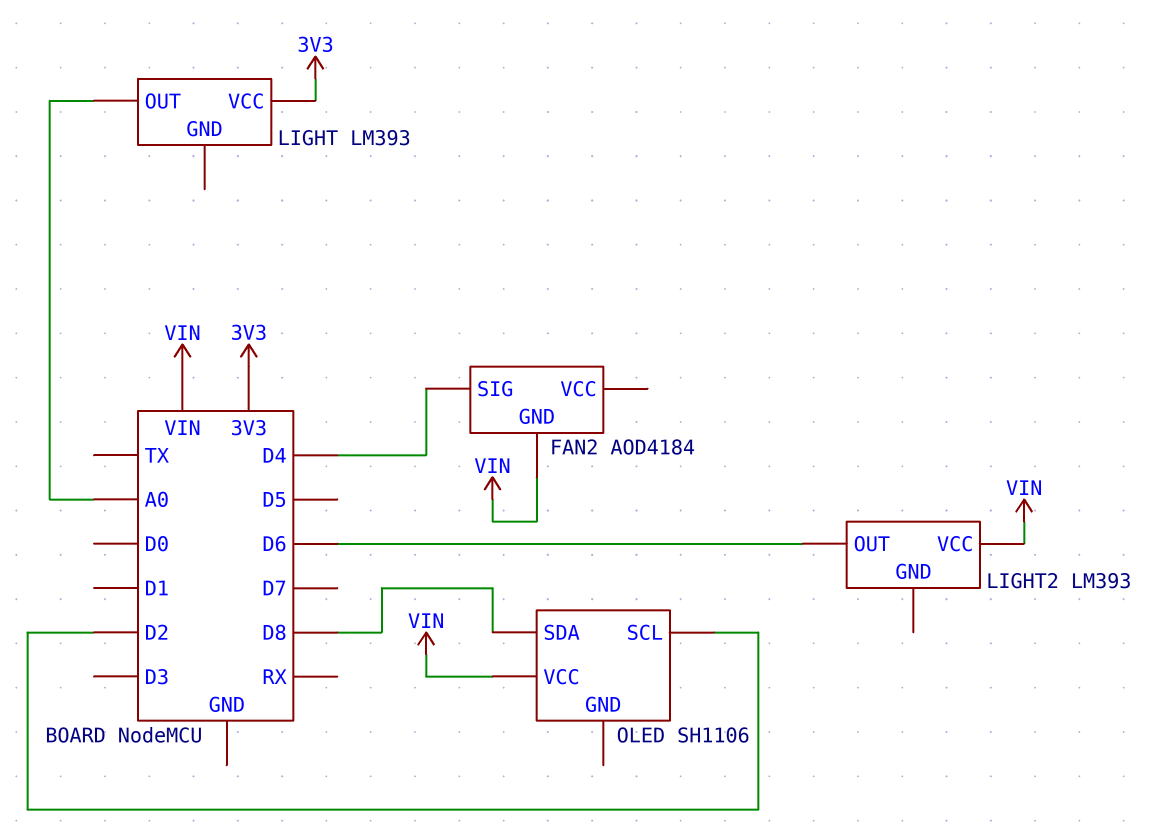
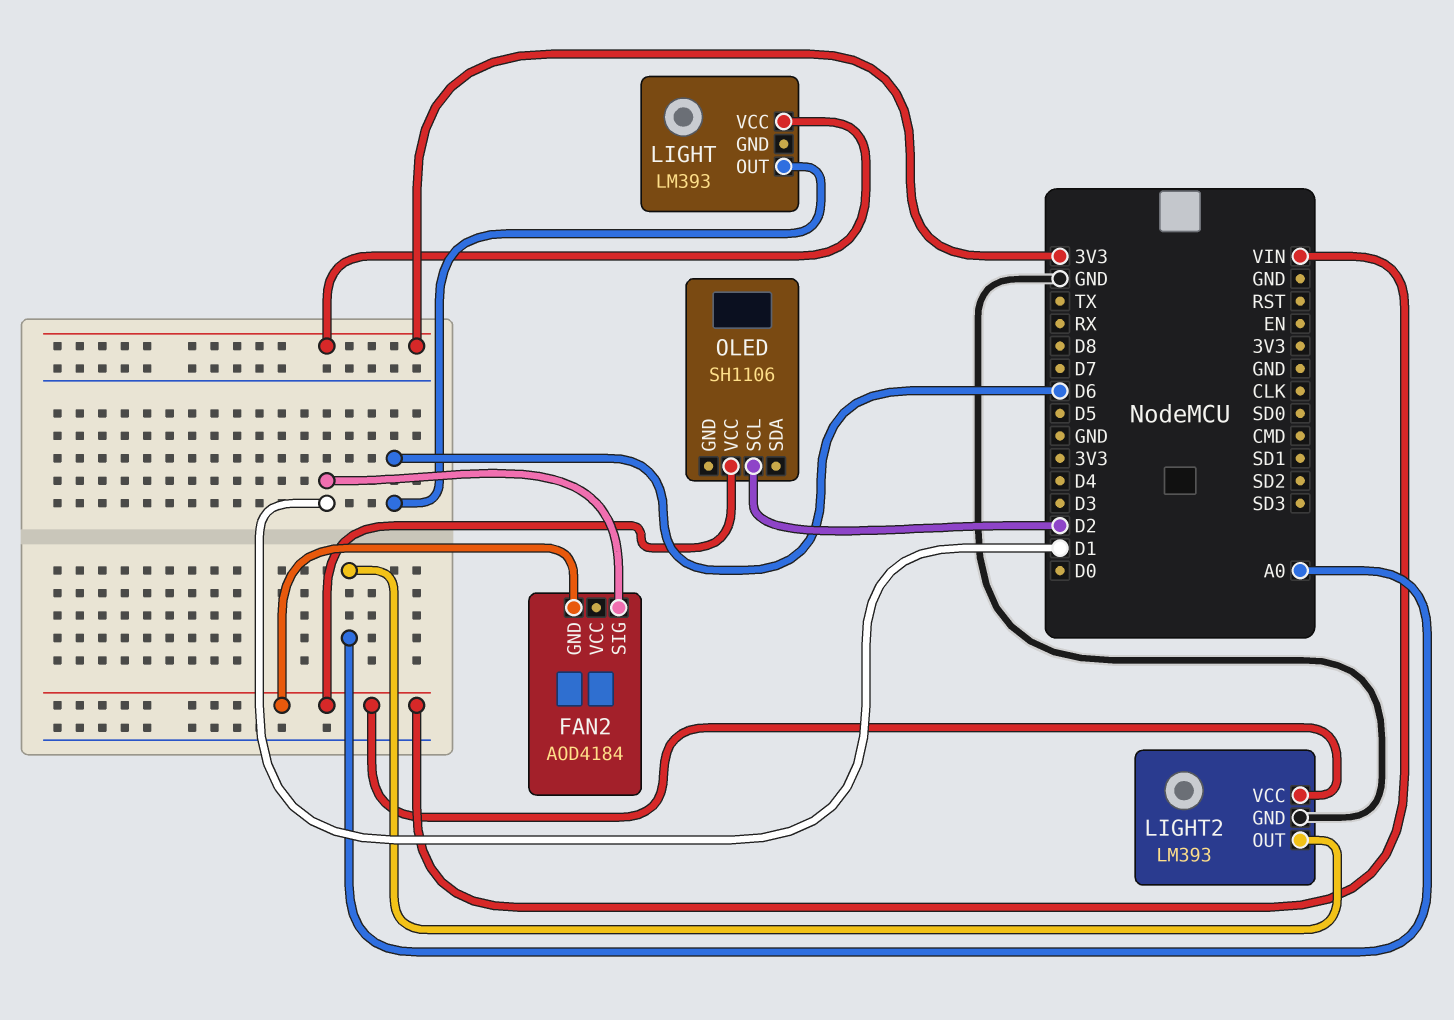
FAN2 pin SIG: D4 -> D1
LIGHT pin OUT: A0 -> D6
LIGHT2 pin GND: none -> GND
LIGHT2 pin OUT: D6 -> A0
OLED pin SDA: D8 -> none

